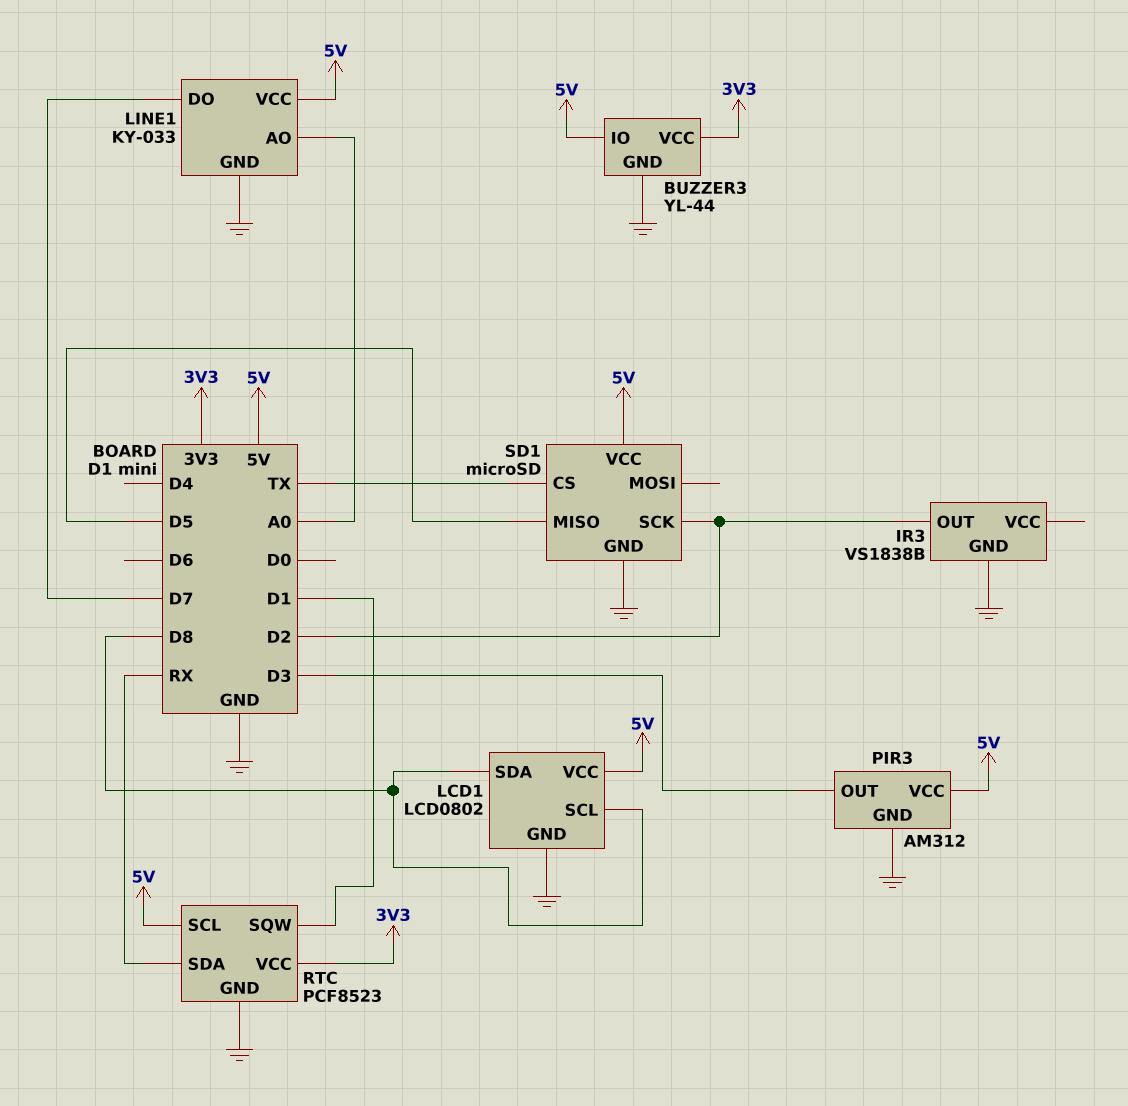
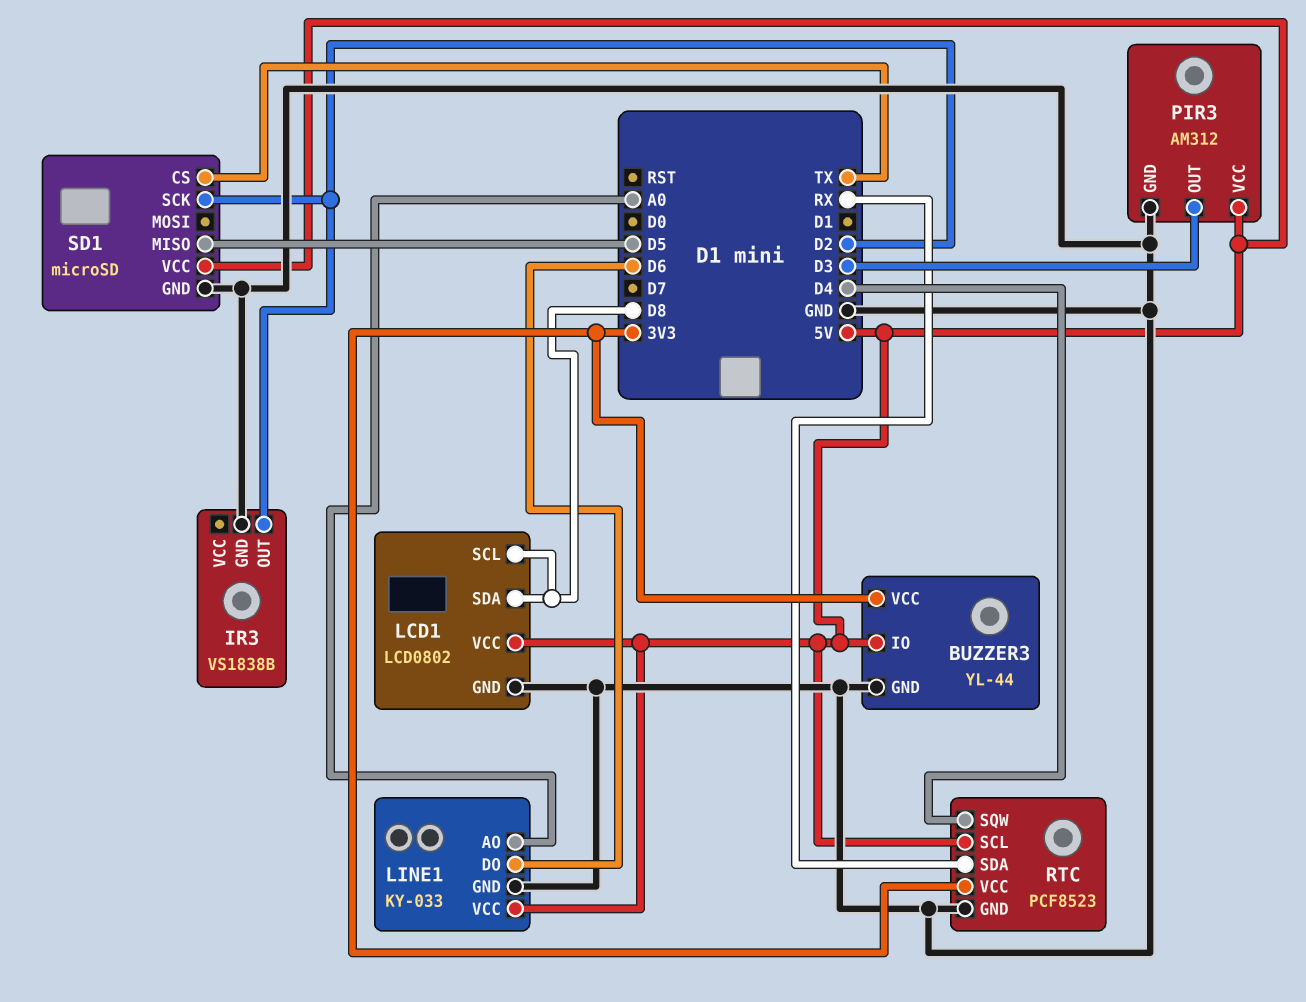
LINE1 pin DO: D7 -> D6
RTC pin SQW: D1 -> D4

